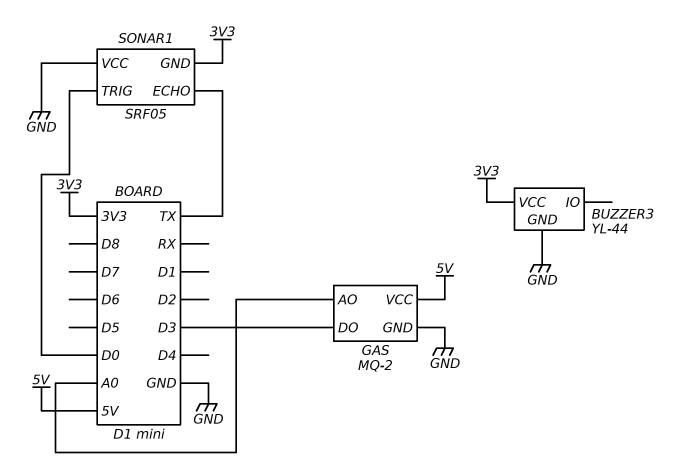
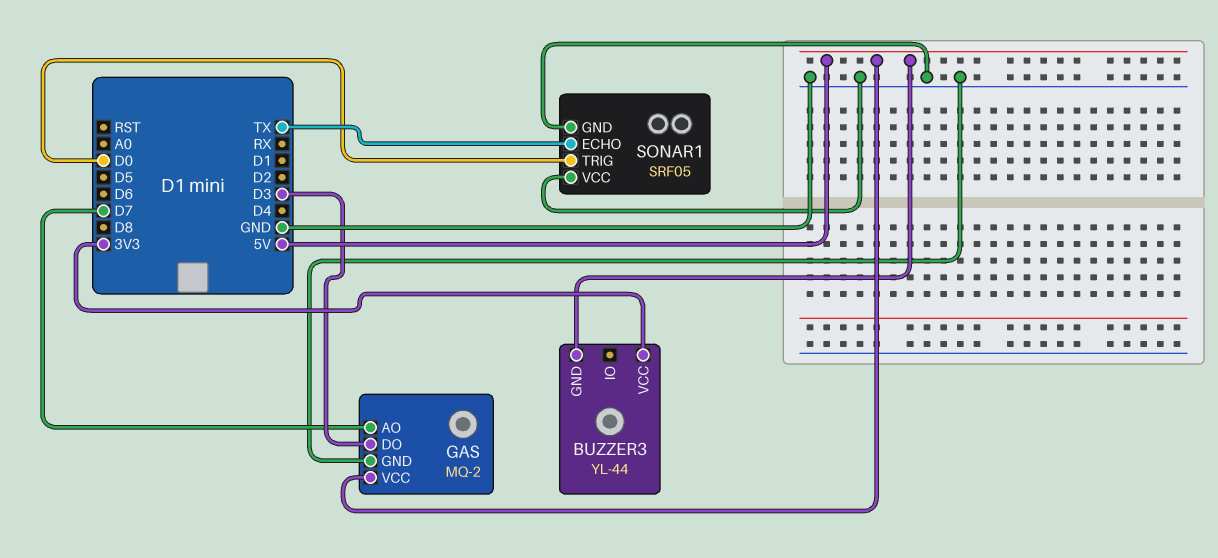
BUZZER3 pin GND: GND -> 5V
GAS pin AO: A0 -> D7
SONAR1 pin GND: 3V3 -> GND

